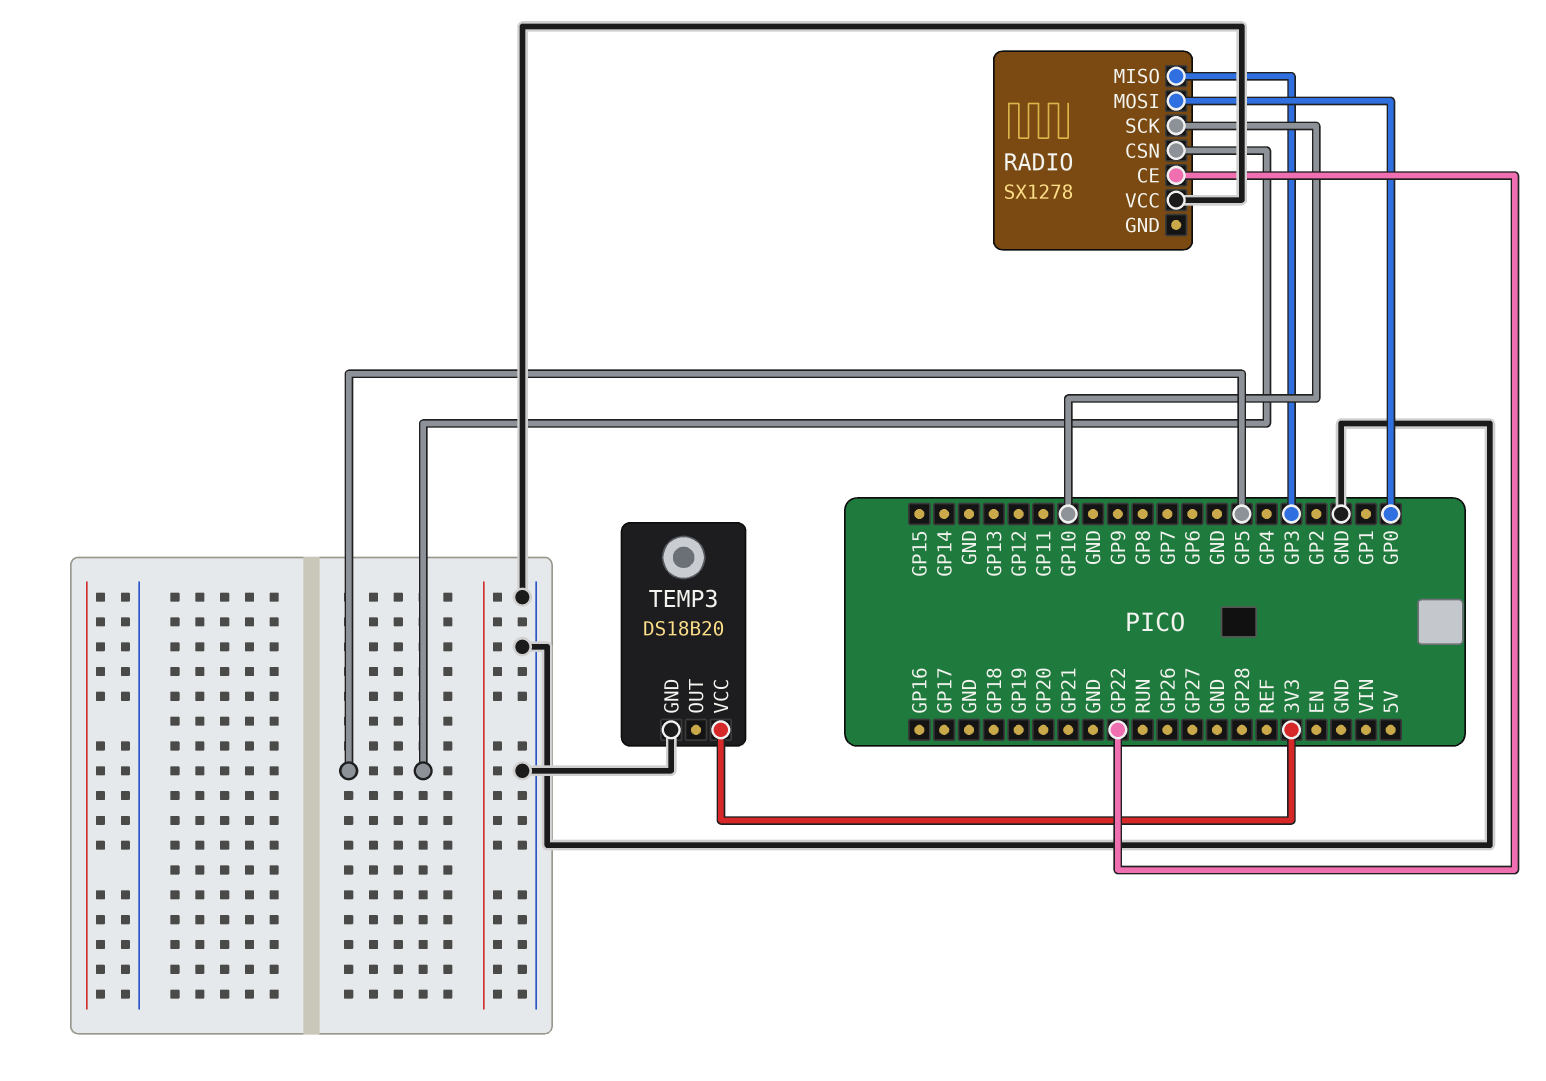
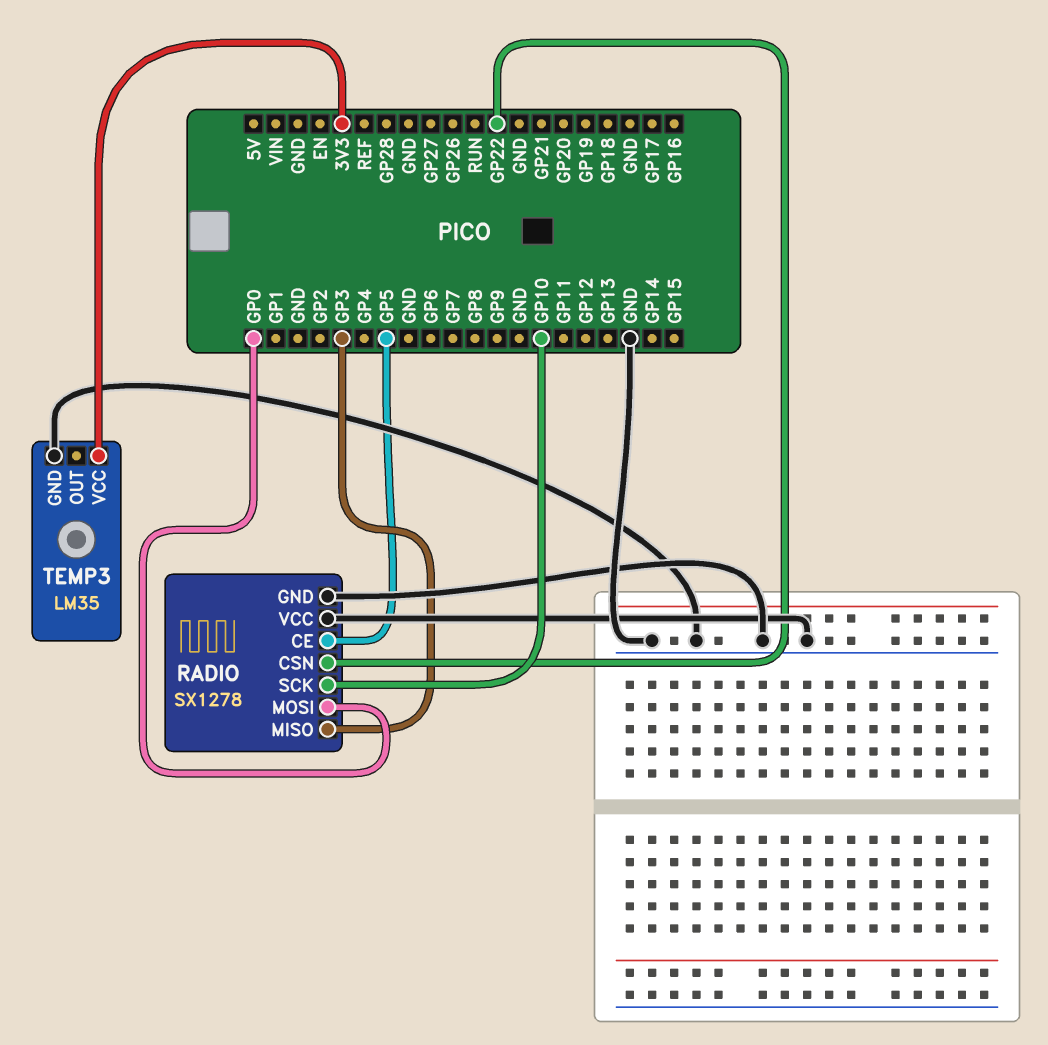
RADIO pin CE: GP22 -> GP5
RADIO pin CSN: GP5 -> GP22
RADIO pin GND: none -> GND
TEMP3: DS18B20 -> LM35

